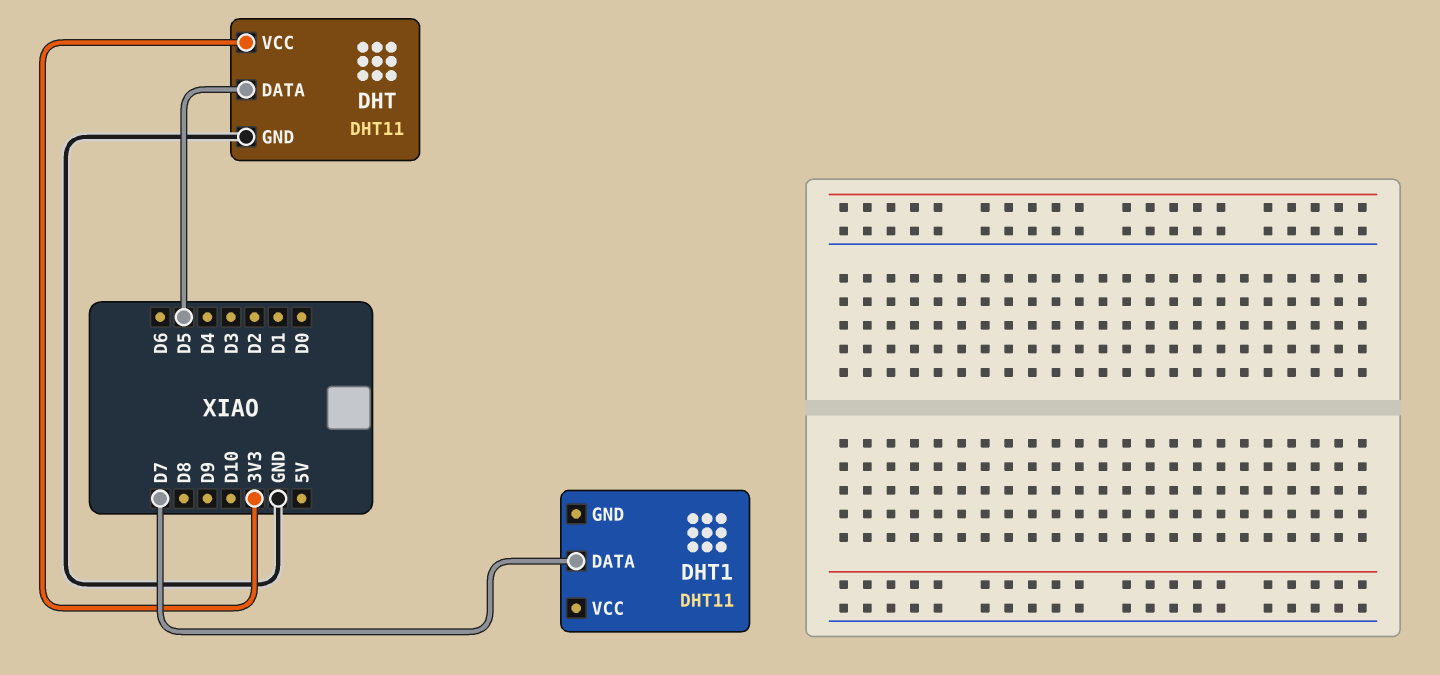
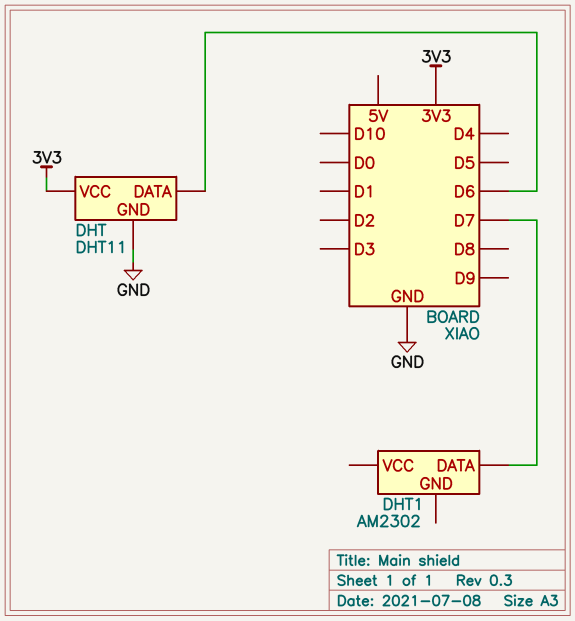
DHT pin DATA: D5 -> D6
DHT1: DHT11 -> AM2302

